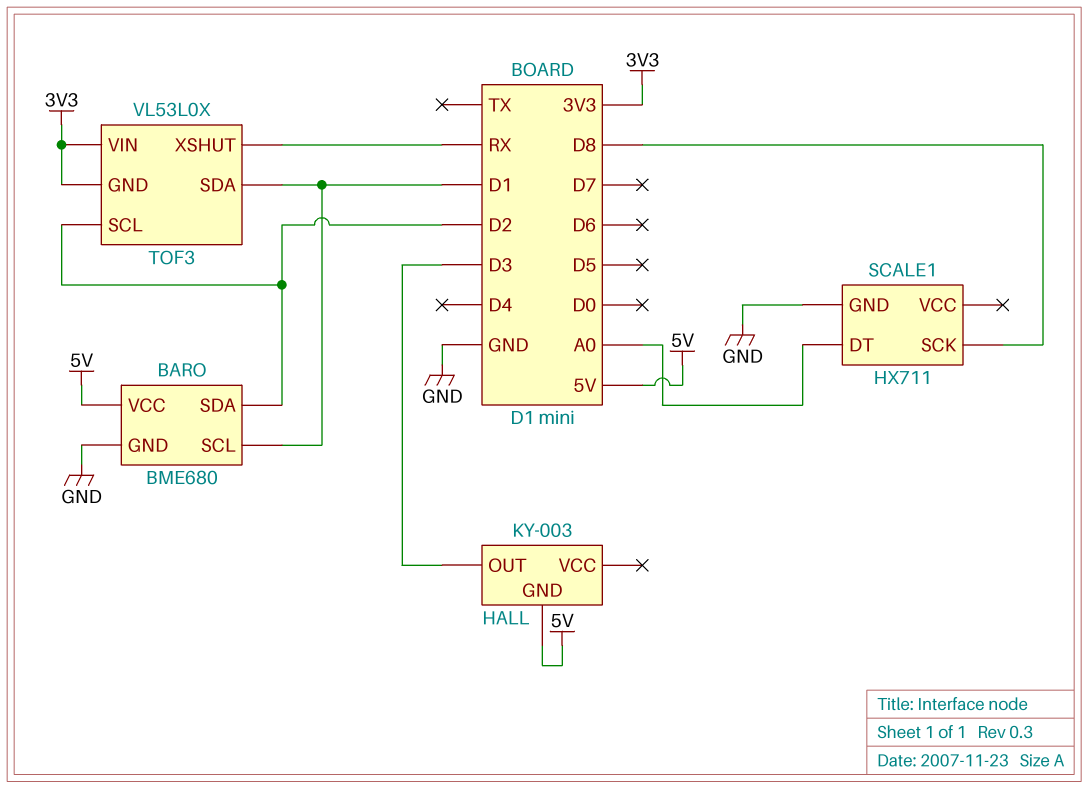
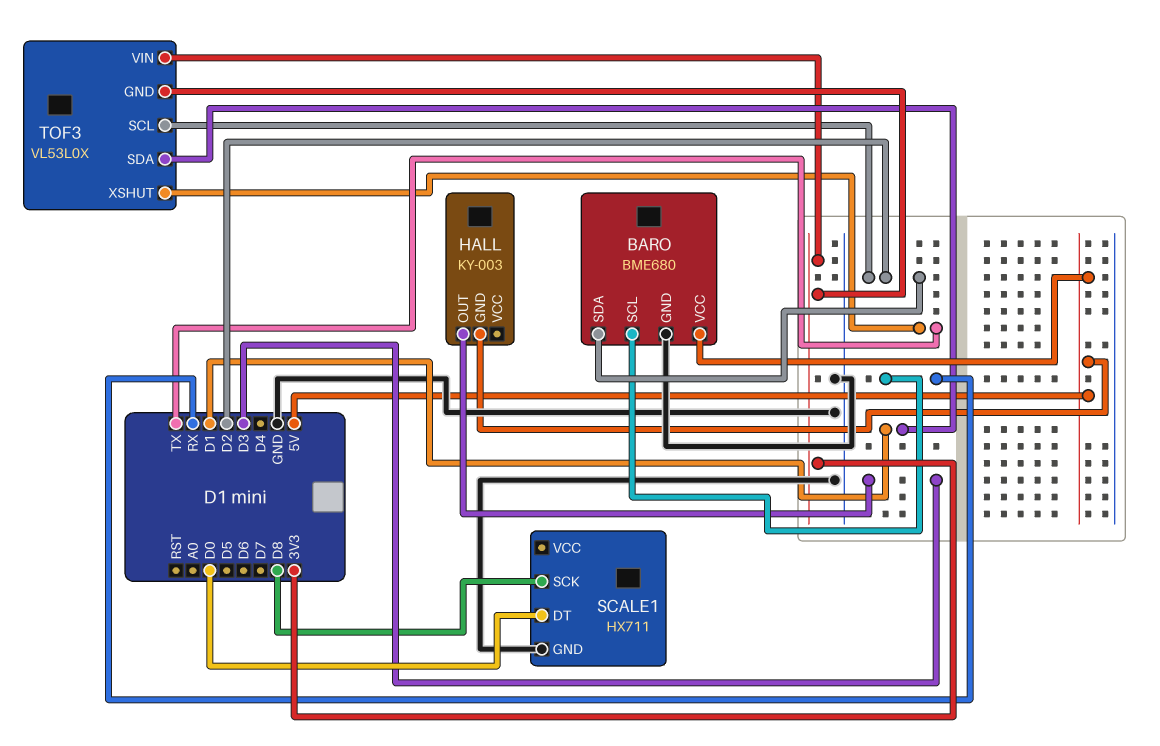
BARO pin SCL: D1 -> RX
SCALE1 pin DT: A0 -> D0
TOF3 pin XSHUT: RX -> TX

